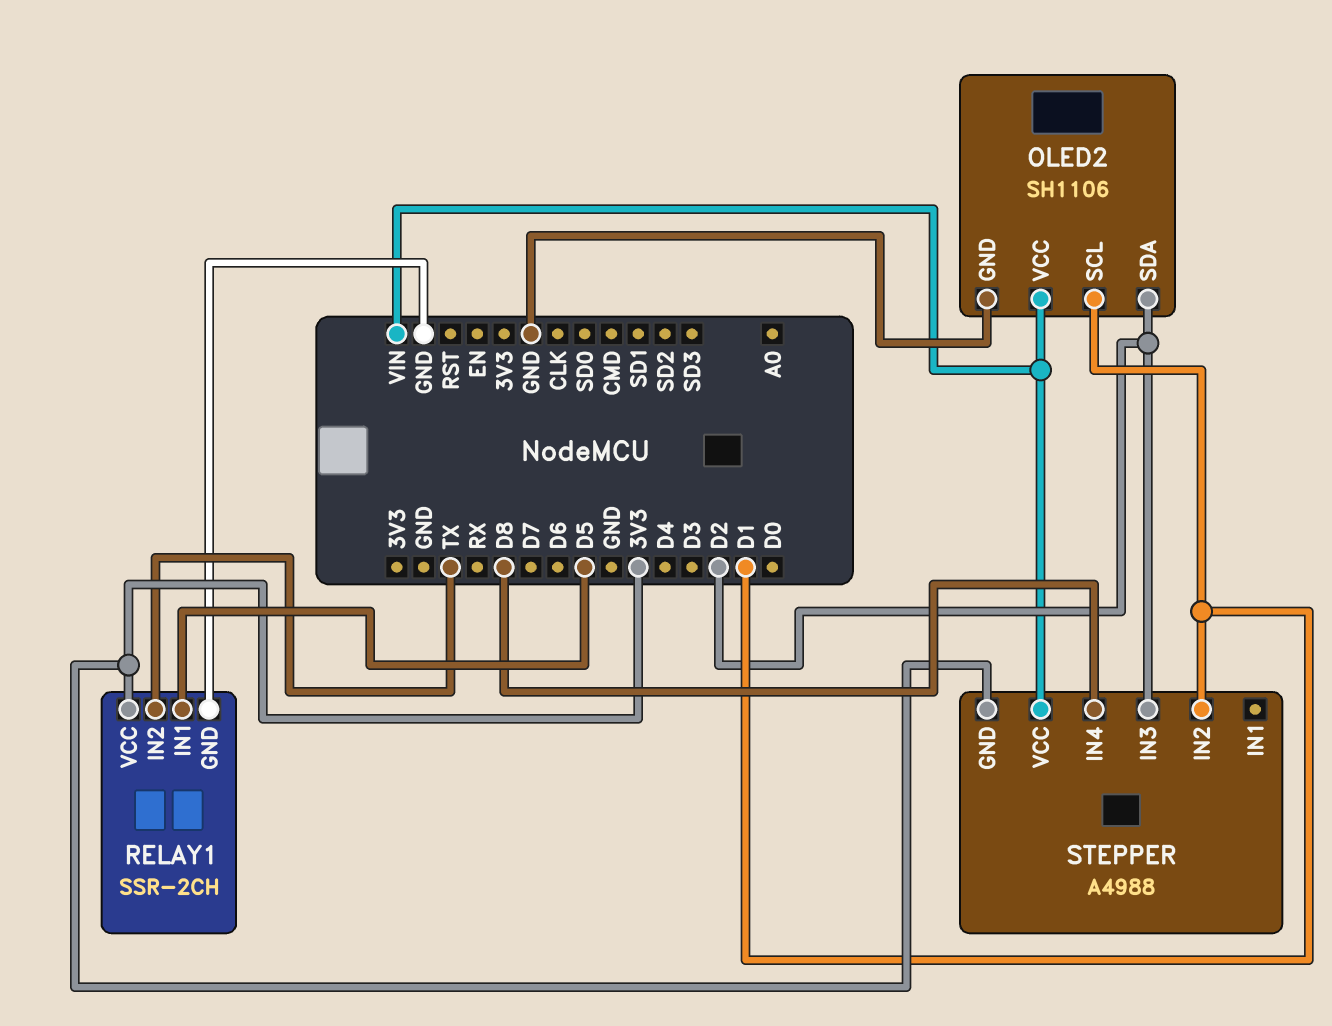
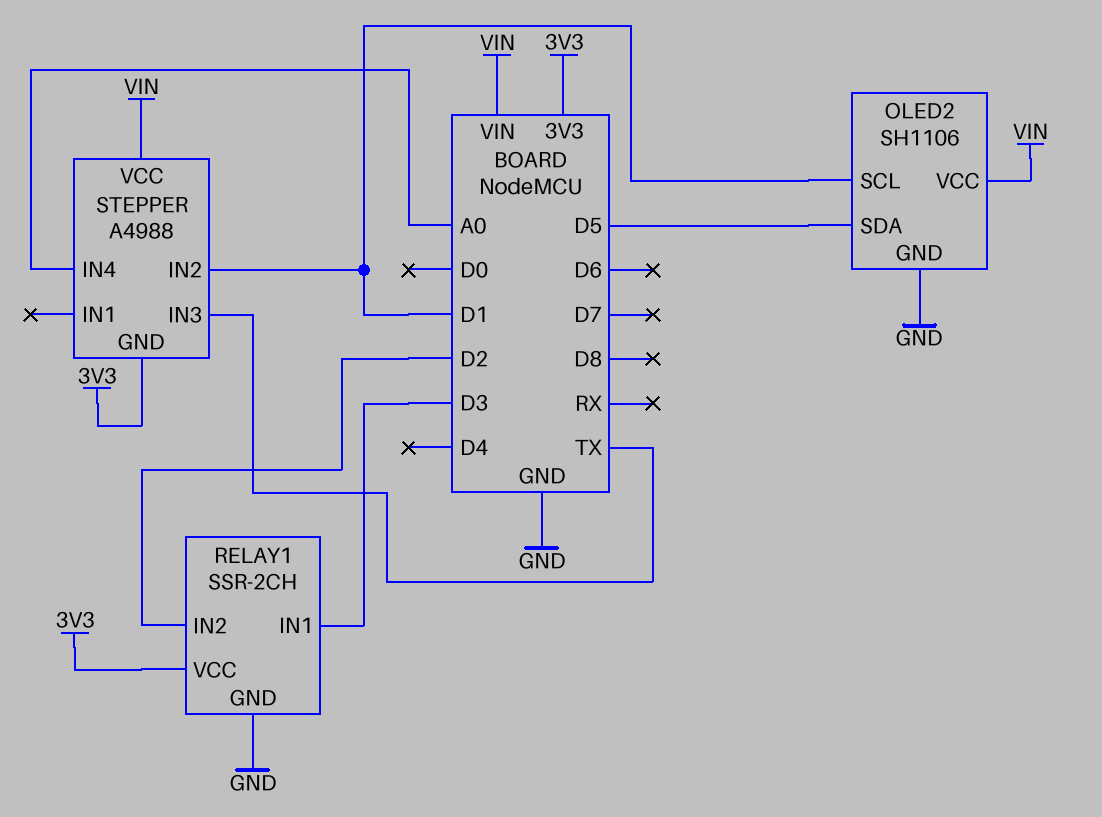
OLED2 pin SDA: D2 -> D5
RELAY1 pin IN1: D5 -> D3
RELAY1 pin IN2: TX -> D2
STEPPER pin IN3: D2 -> TX
STEPPER pin IN4: D8 -> A0

